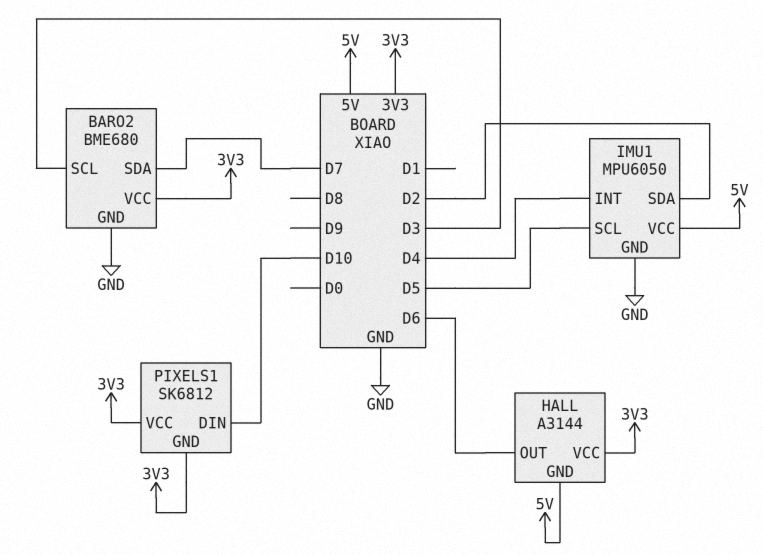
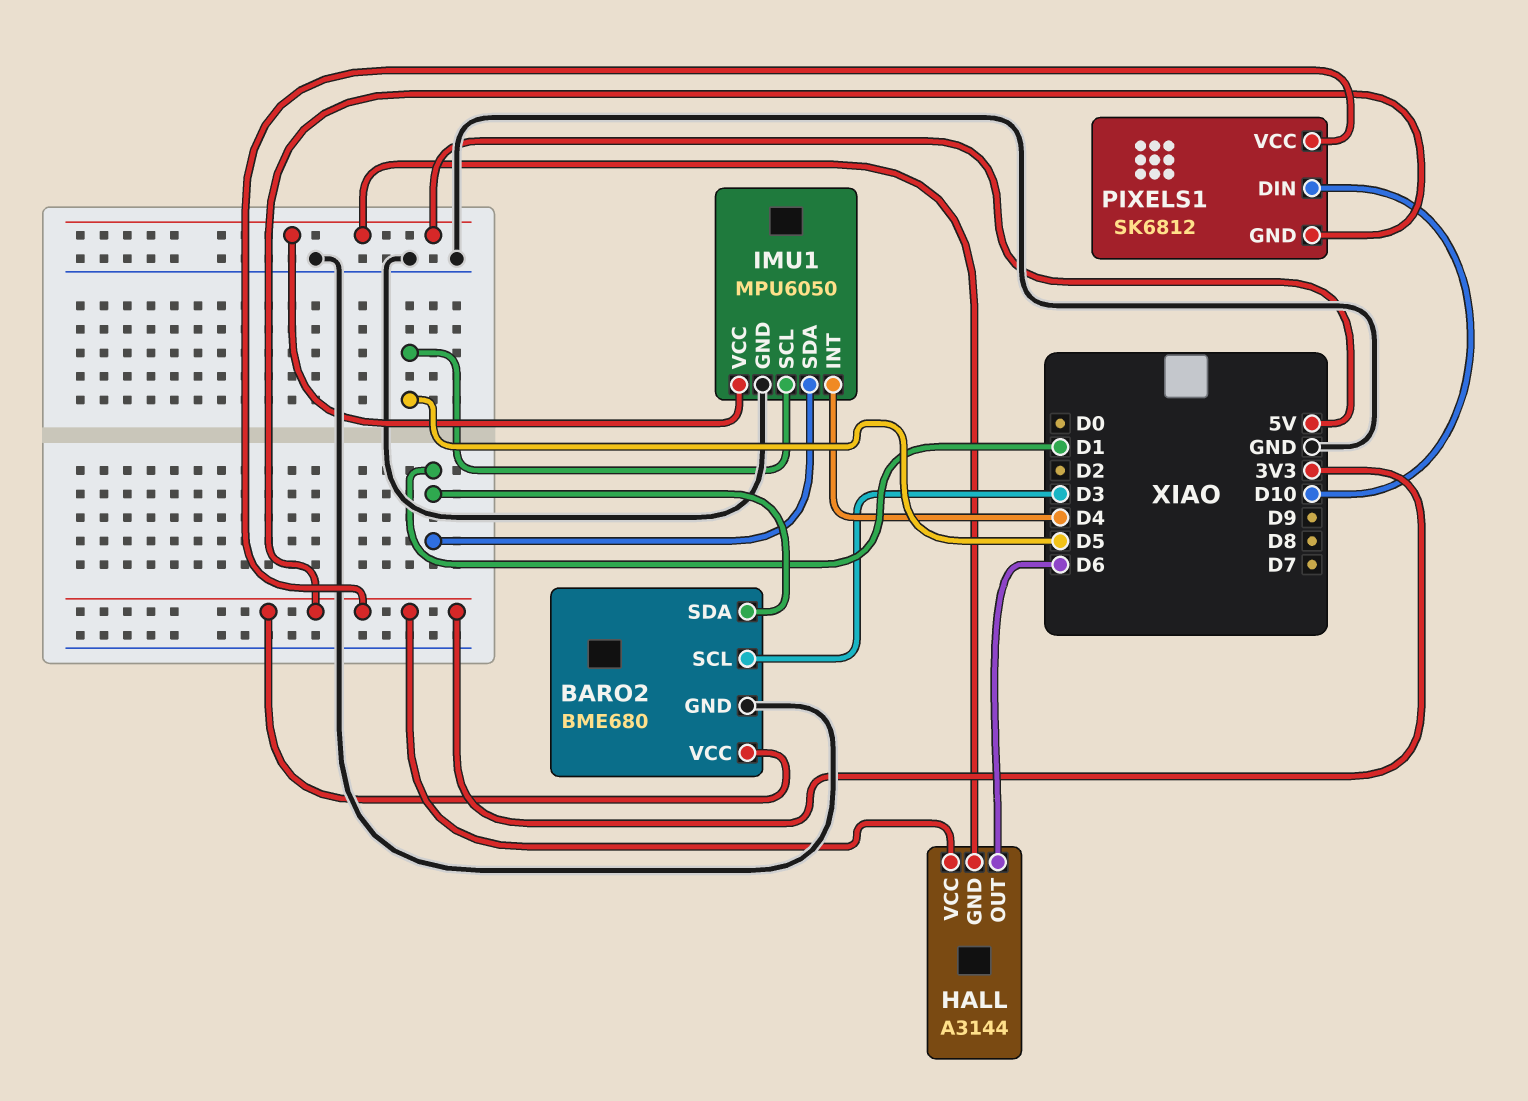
BARO2 pin SDA: D7 -> D1
IMU1 pin SDA: D2 -> D1

